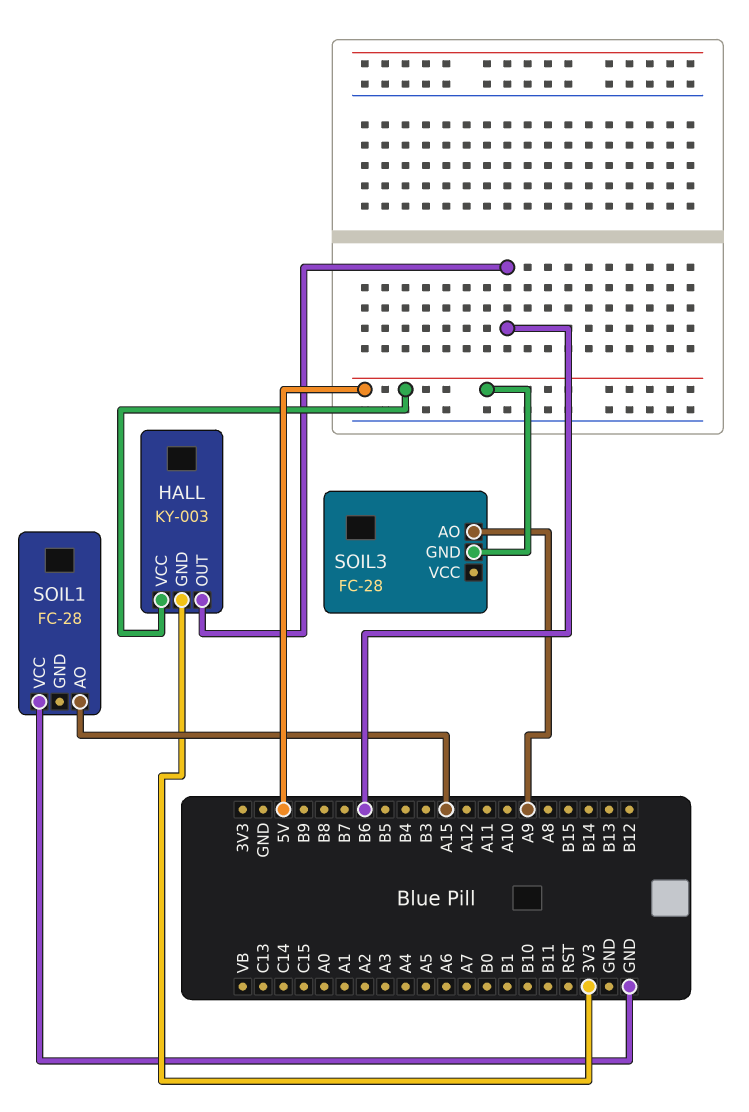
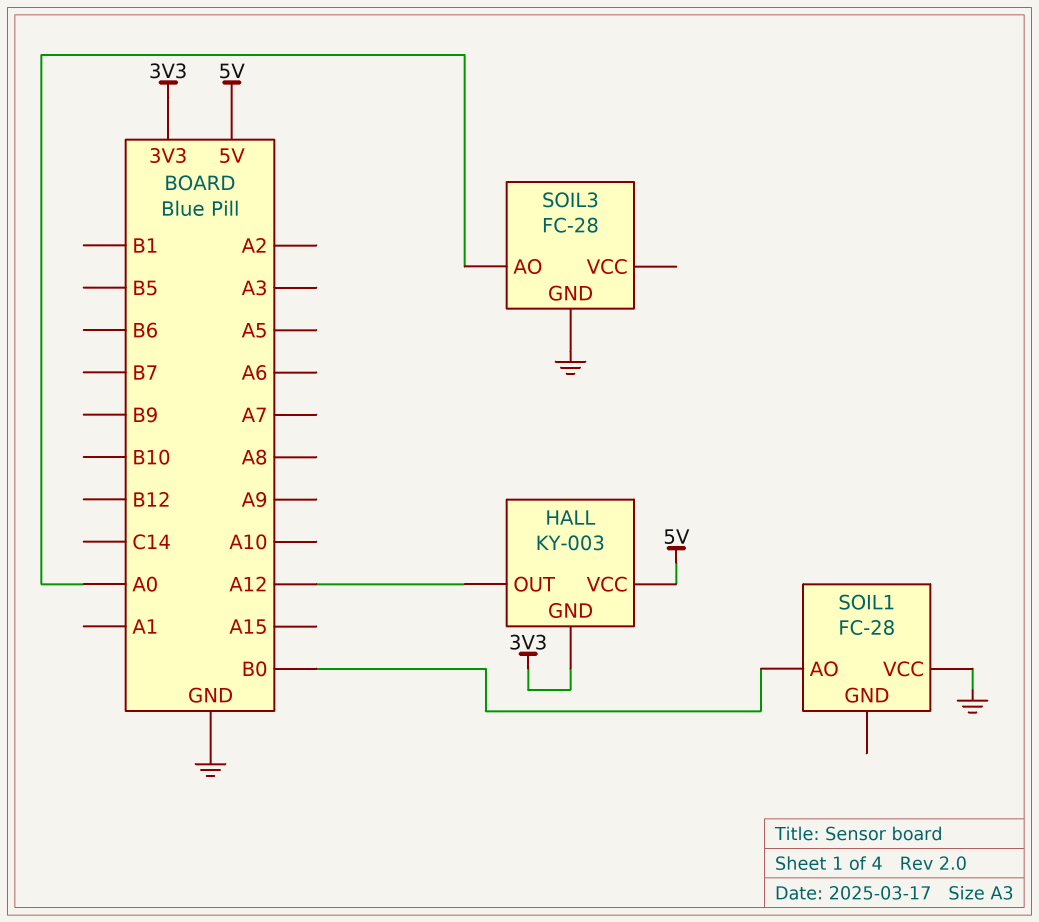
HALL pin OUT: B6 -> A12
SOIL1 pin AO: A15 -> B0
SOIL3 pin AO: A9 -> A0
SOIL3 pin GND: 5V -> GND

